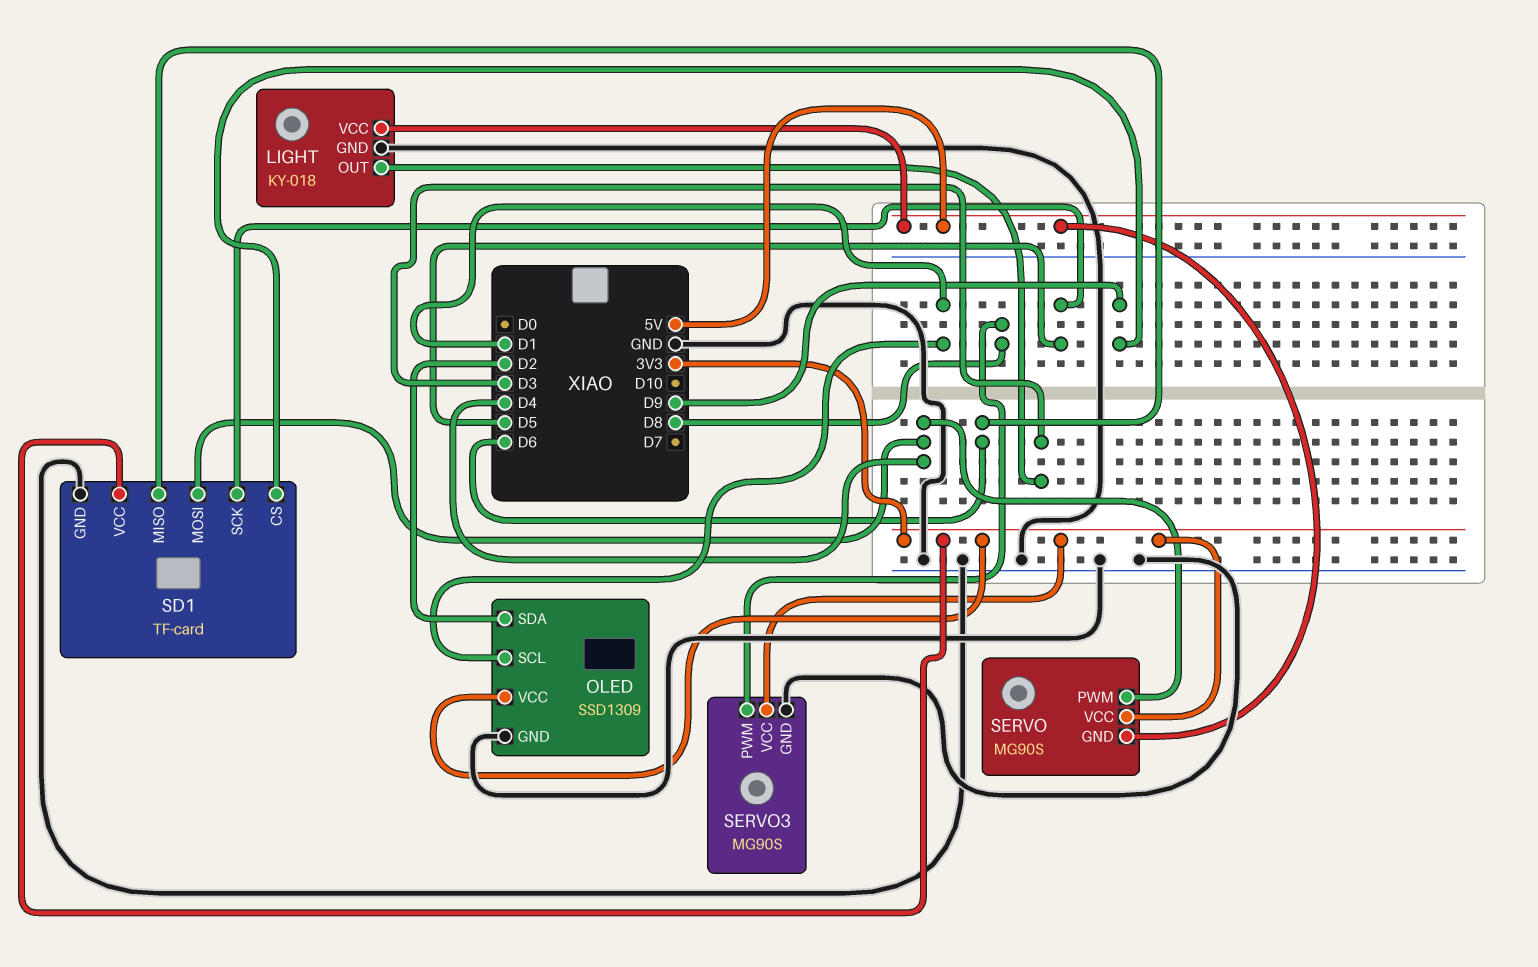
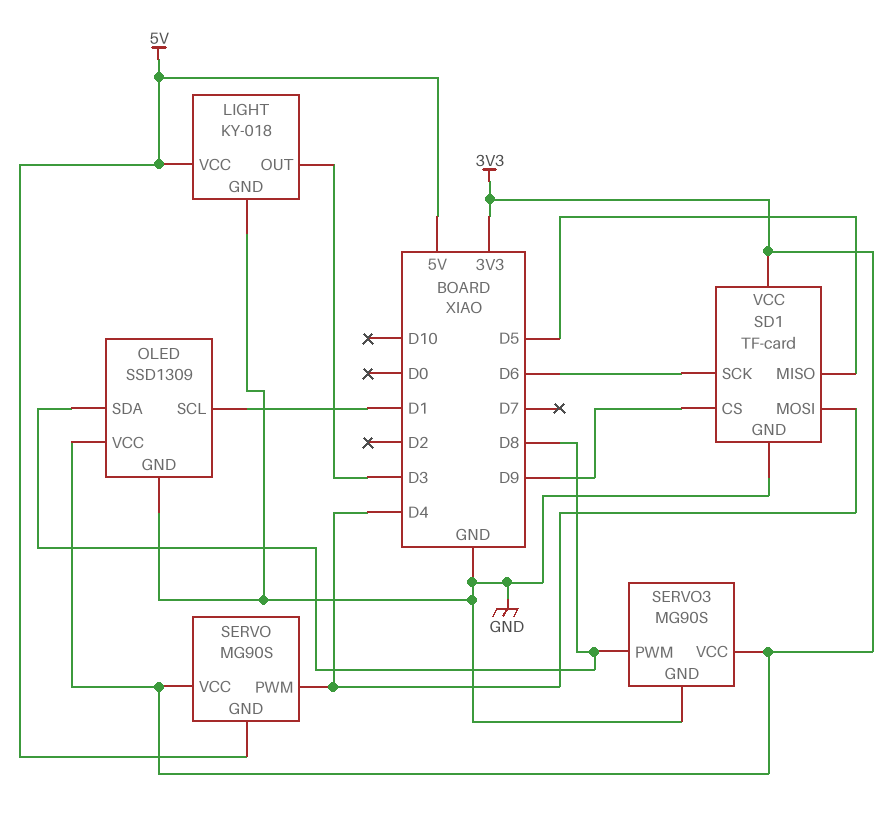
OLED pin SDA: D2 -> D8
SD1 pin MISO: D6 -> D5
SD1 pin SCK: D5 -> D6

